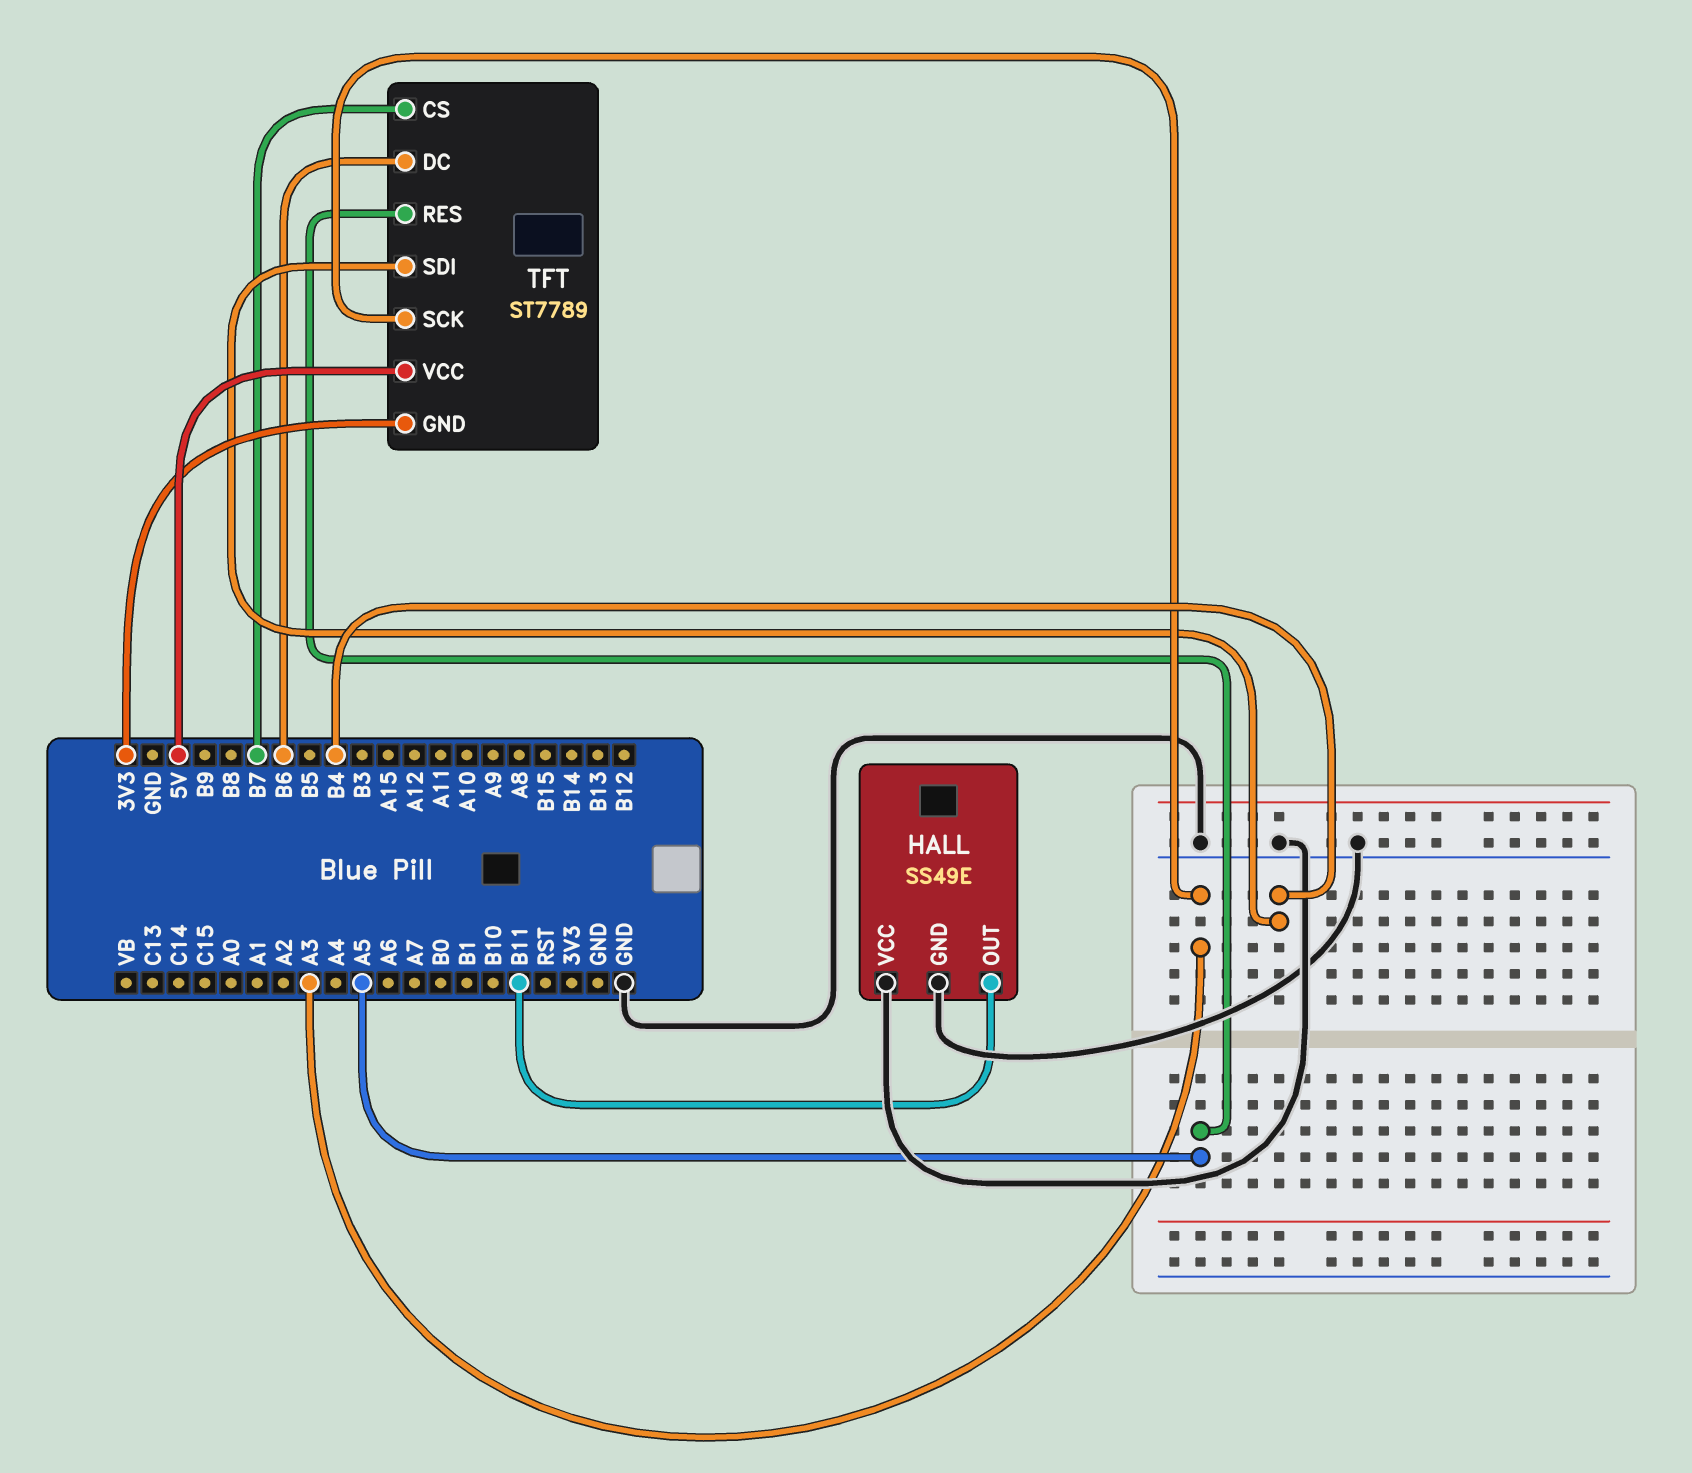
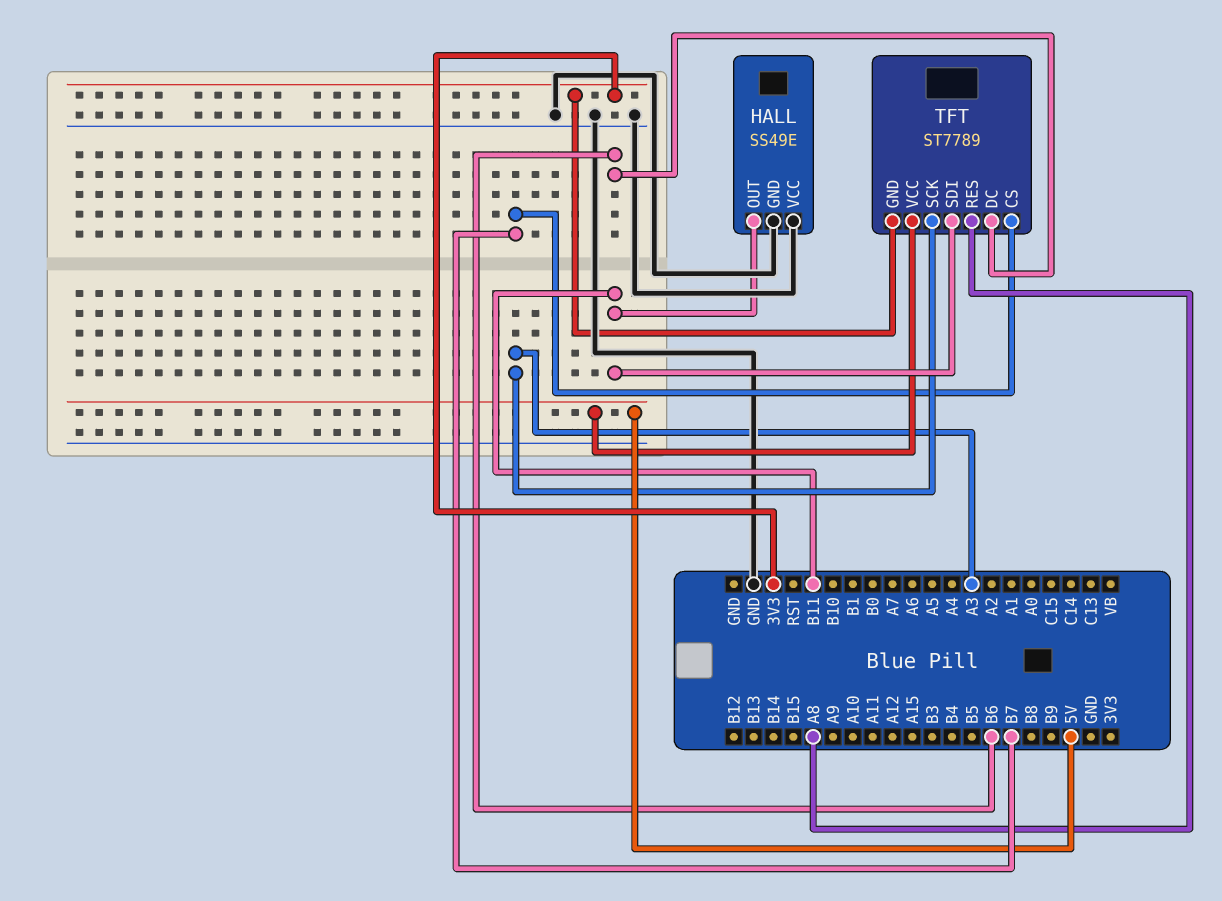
TFT pin RES: A5 -> A8
TFT pin SDI: B4 -> B11

